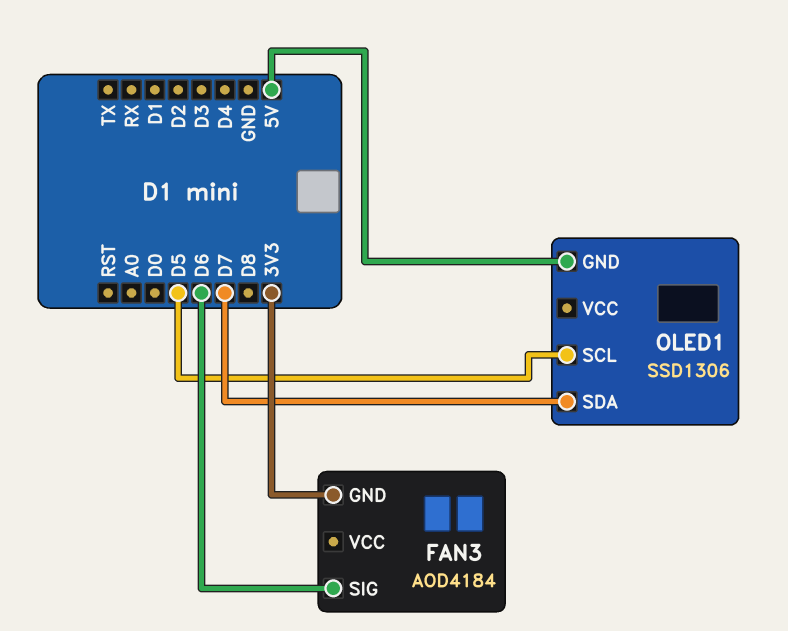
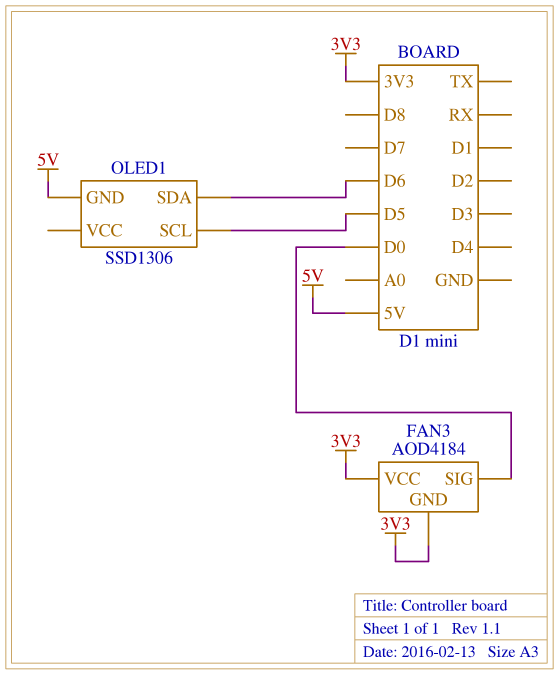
FAN3 pin SIG: D6 -> D0
FAN3 pin VCC: none -> 3V3
OLED1 pin SDA: D7 -> D6

